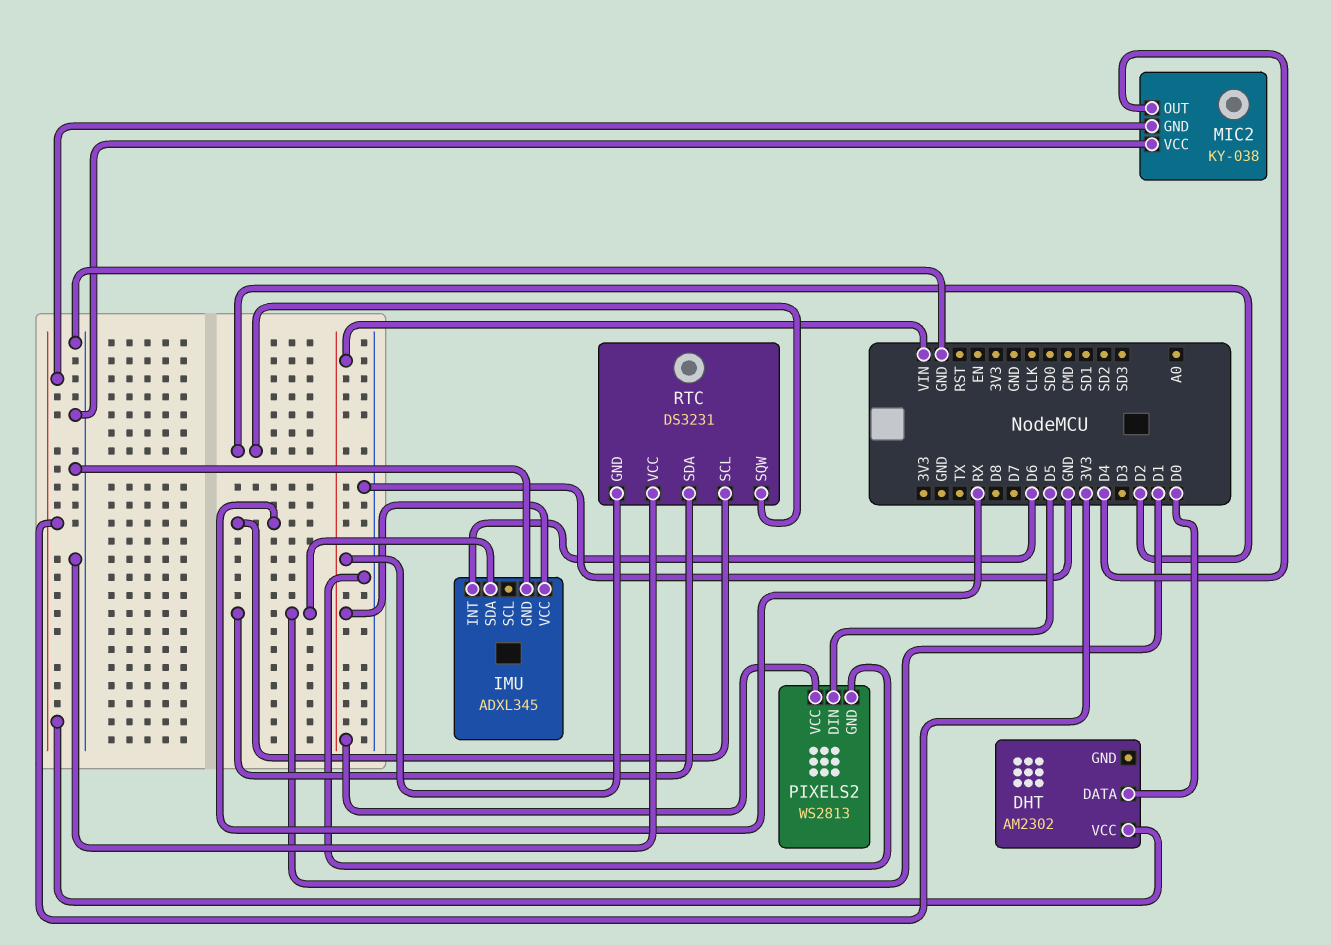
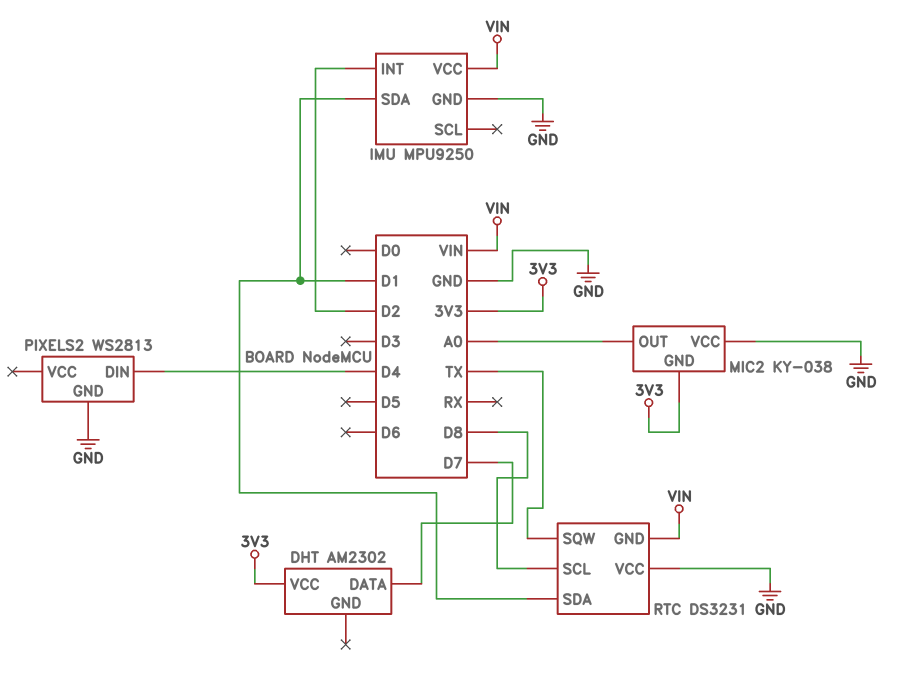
DHT pin DATA: D0 -> D7
IMU: ADXL345 -> MPU9250
IMU pin INT: D6 -> D2
MIC2 pin OUT: D4 -> A0
PIXELS2 pin DIN: D5 -> D4
PIXELS2 pin VCC: VIN -> none
RTC pin SCL: RX -> D8
RTC pin SQW: D2 -> TX

